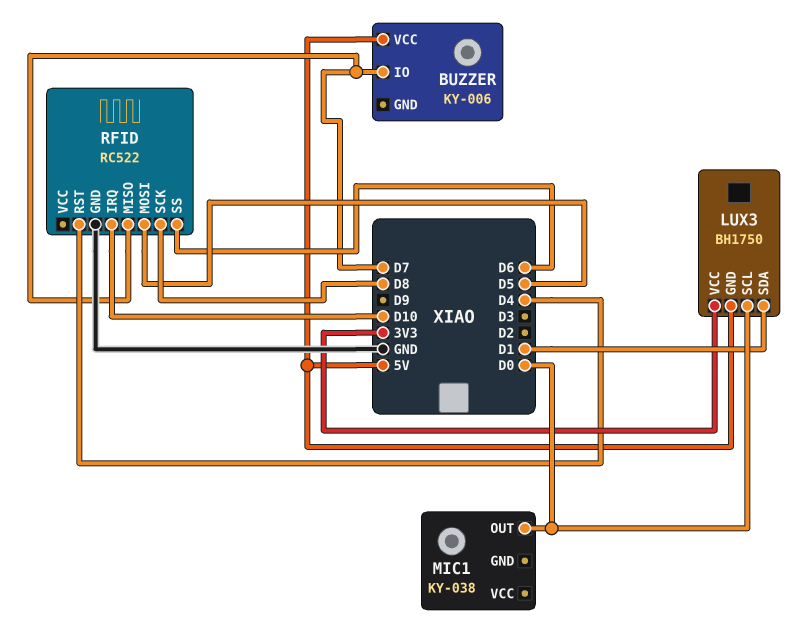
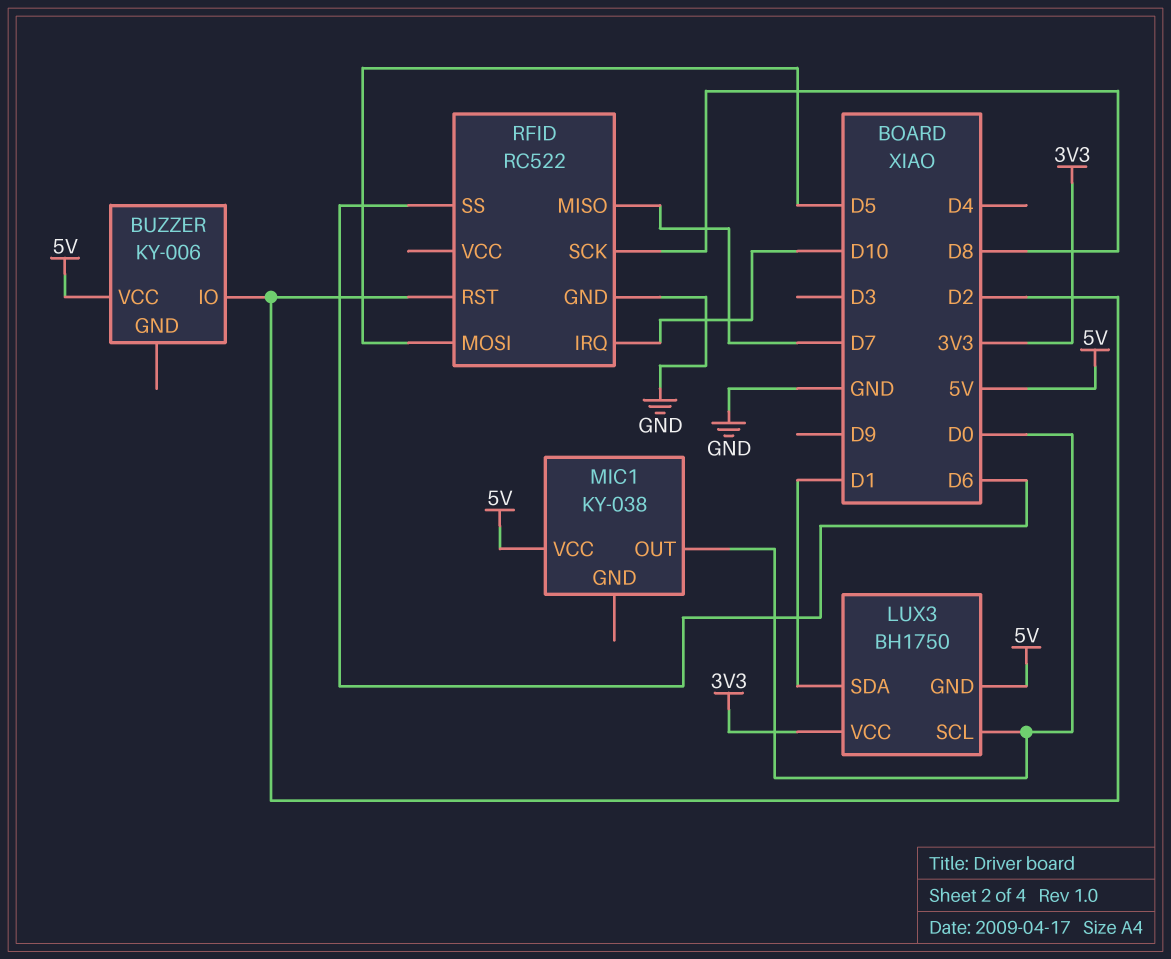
BUZZER pin IO: D7 -> D2
MIC1 pin VCC: none -> 5V
RFID pin RST: D4 -> D2

